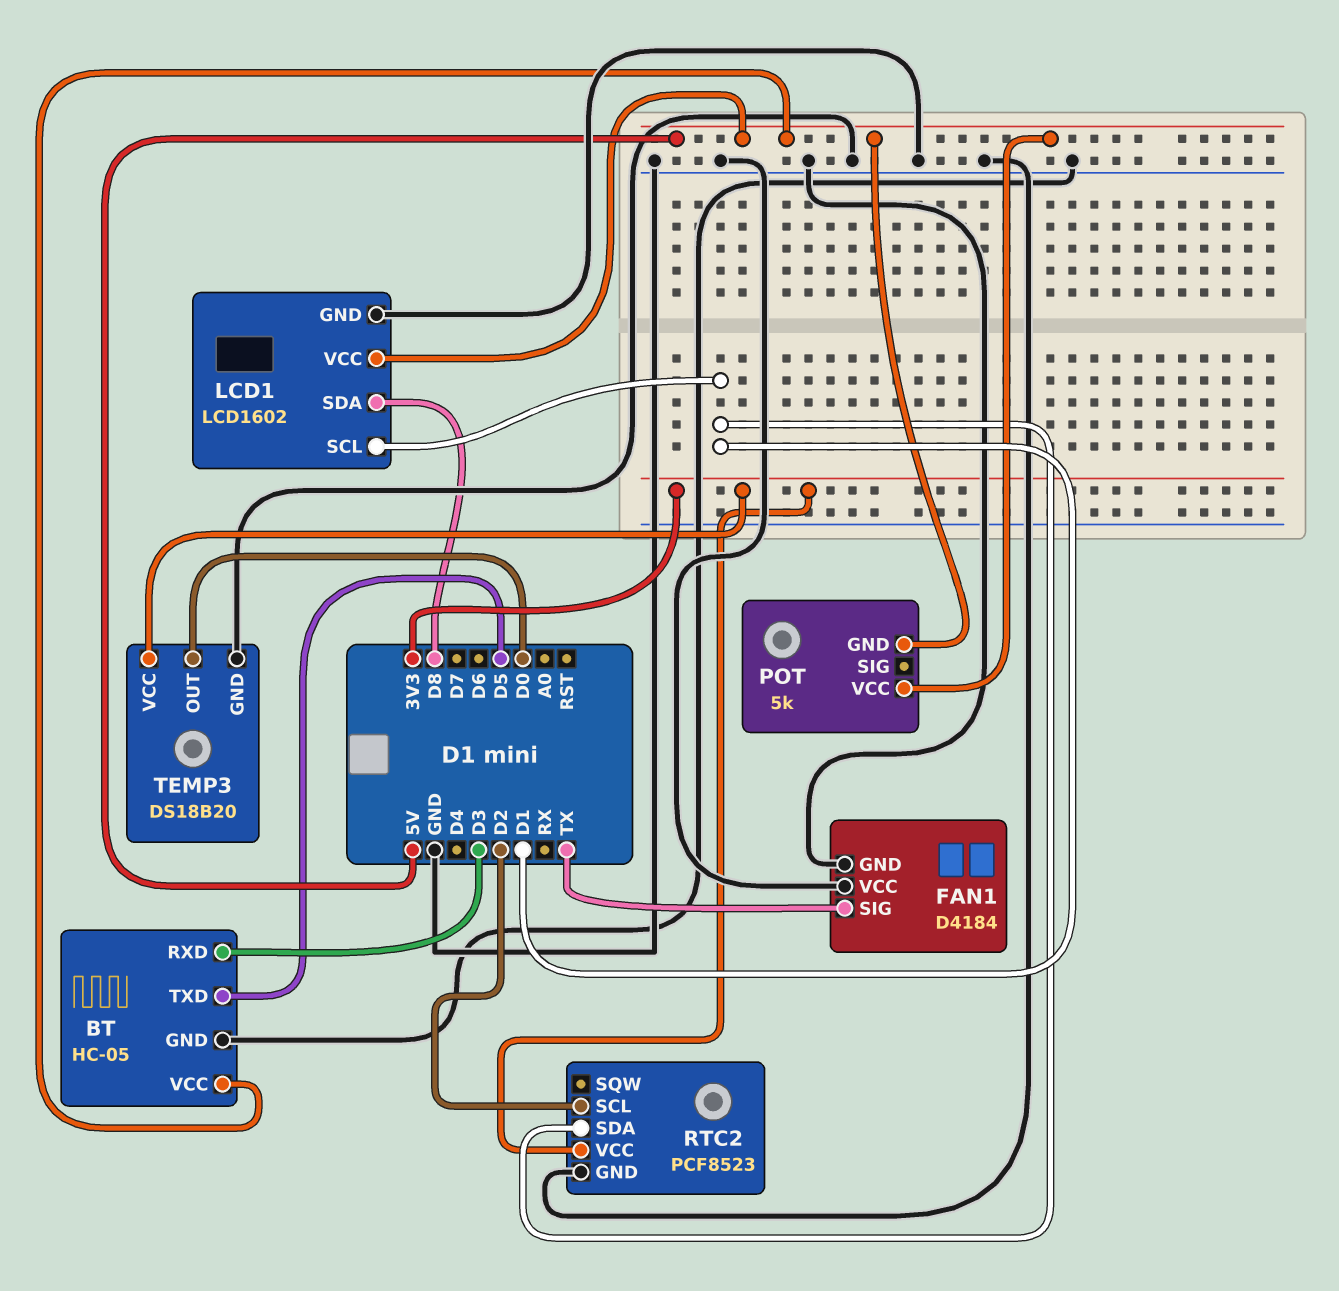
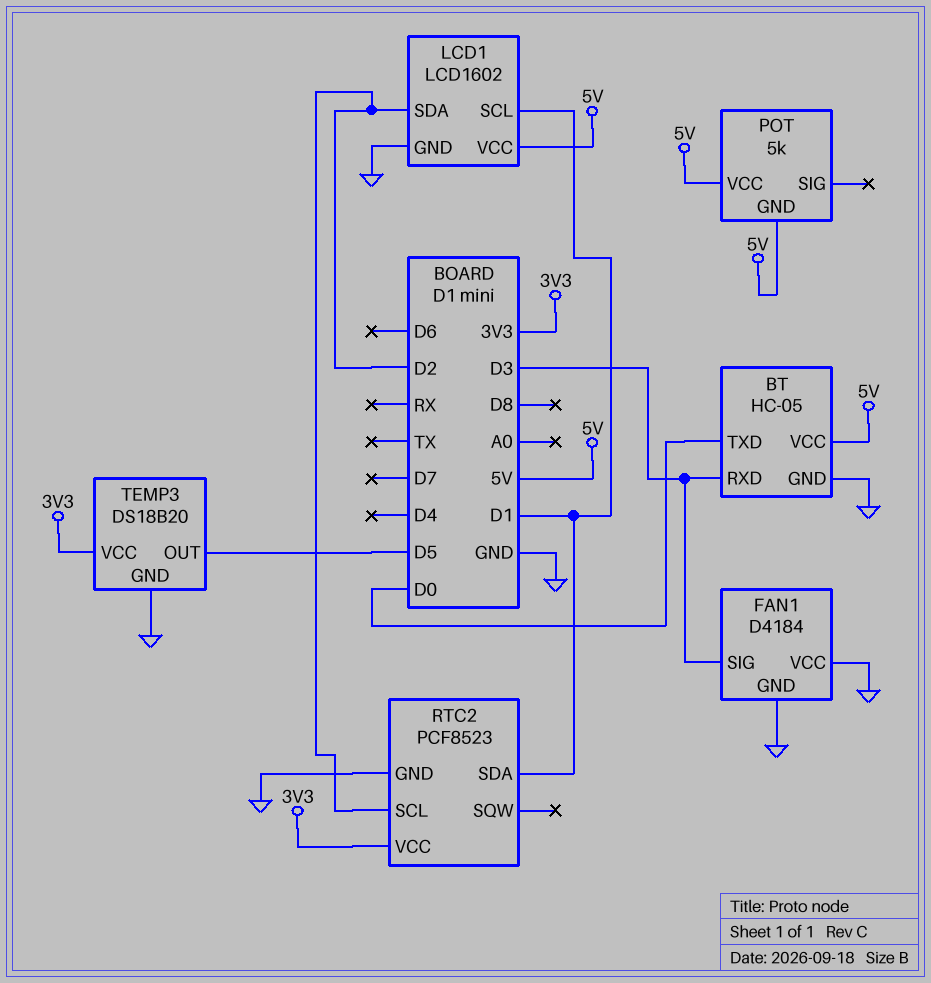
BT pin TXD: D5 -> D0
FAN1 pin SIG: TX -> D3
LCD1 pin SDA: D8 -> D2
TEMP3 pin OUT: D0 -> D5

